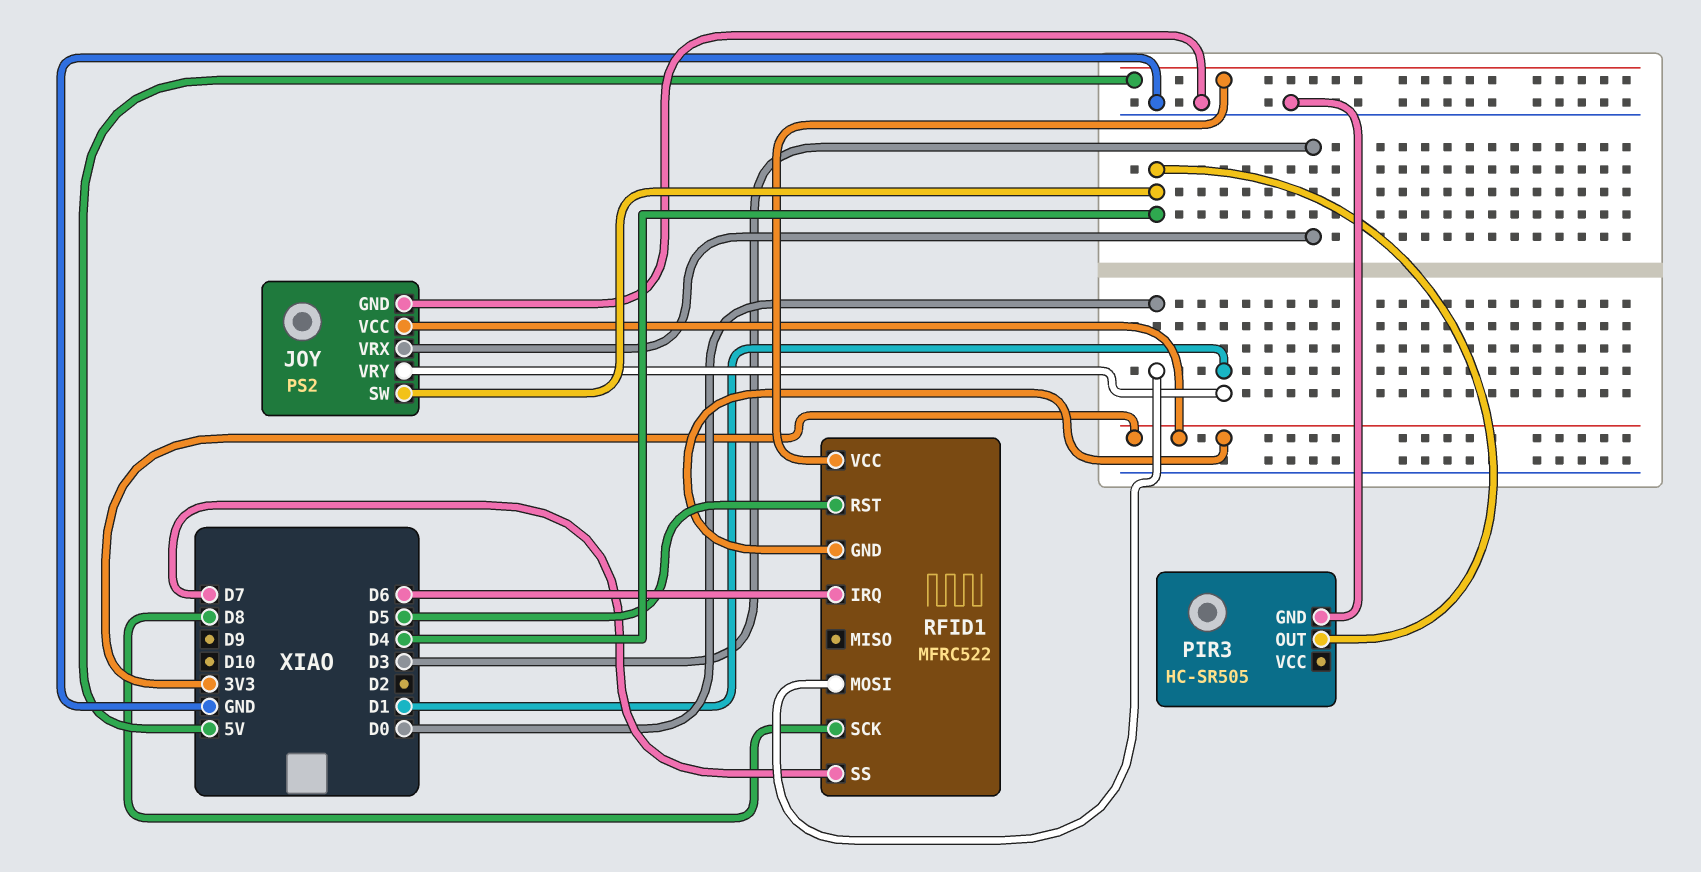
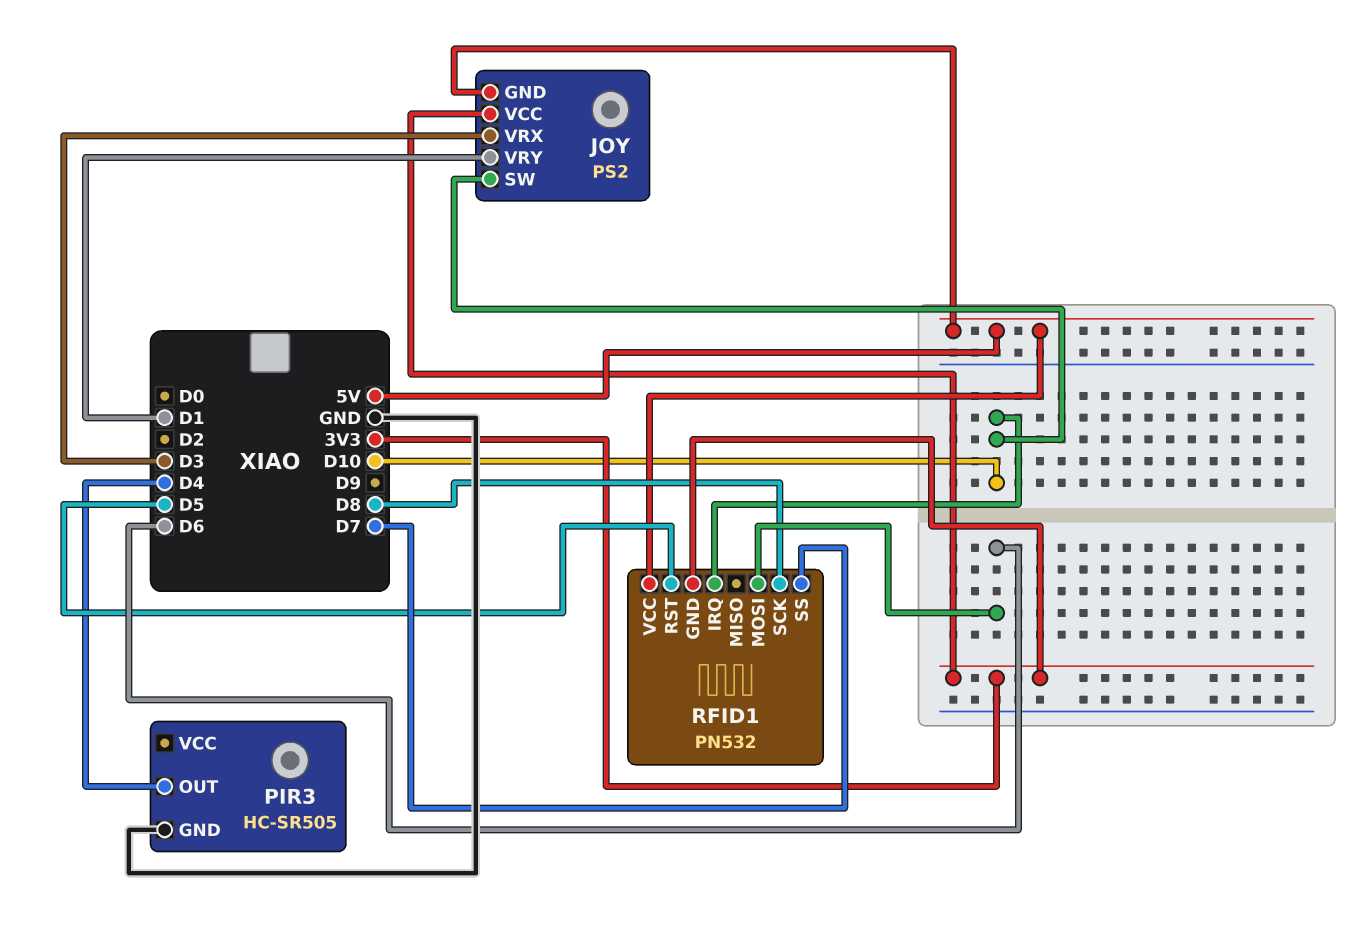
JOY pin GND: GND -> 5V
JOY pin SW: D4 -> D10
RFID1: MFRC522 -> PN532
RFID1 pin IRQ: D6 -> D10
RFID1 pin MOSI: D0 -> D6

